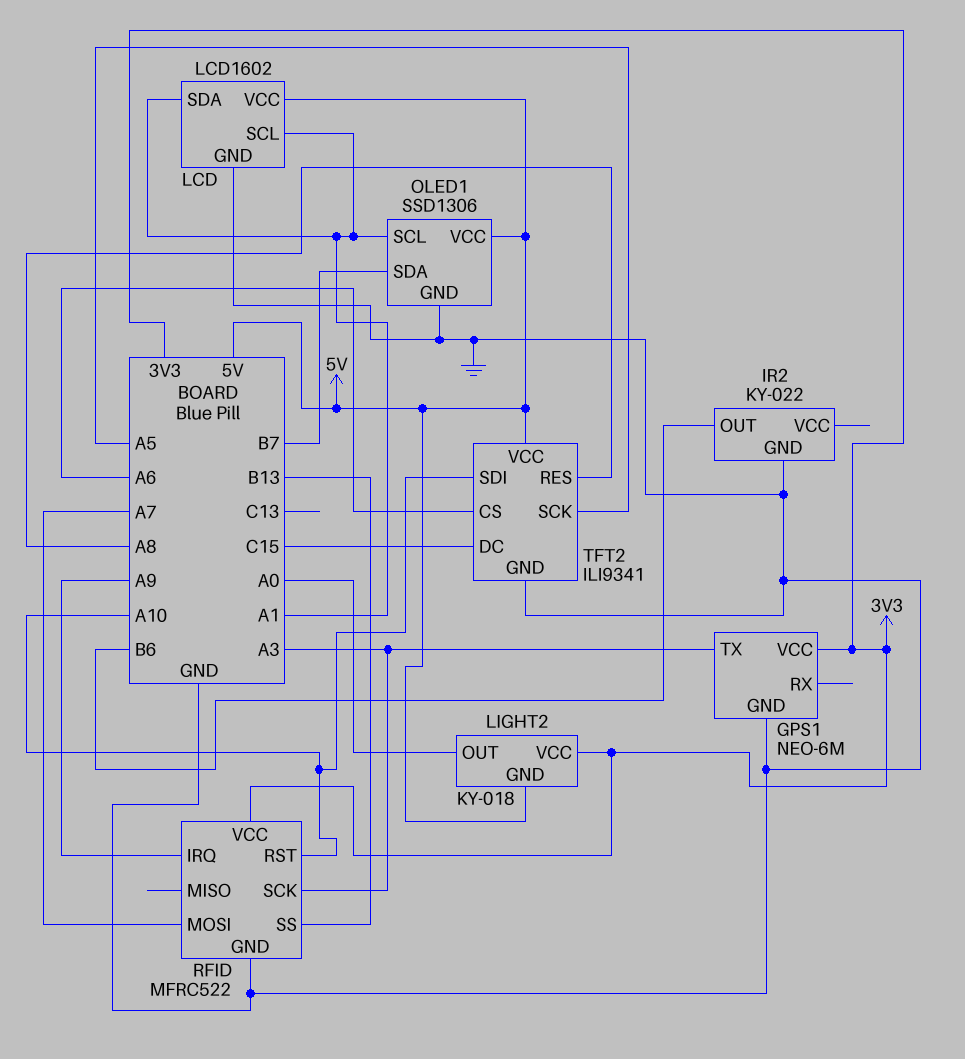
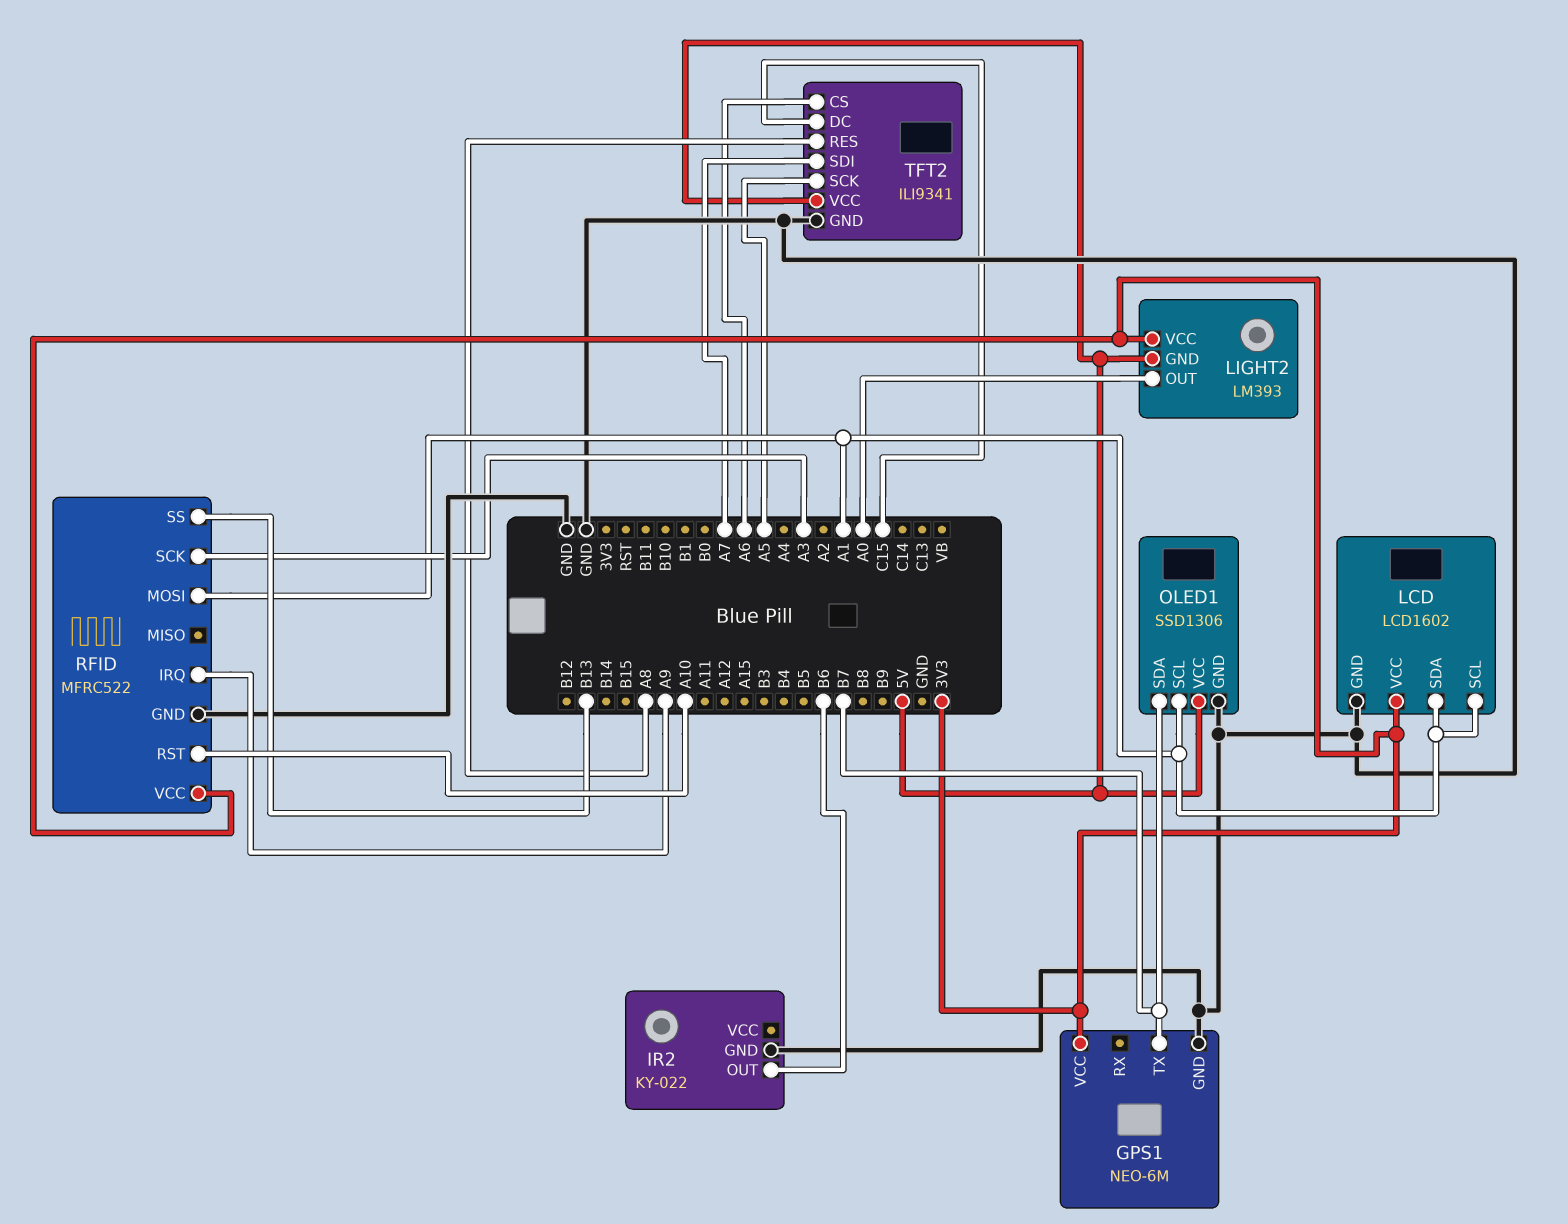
GPS1 pin TX: A3 -> B7
LCD pin VCC: 5V -> 3V3
LIGHT2: KY-018 -> LM393
RFID pin MOSI: A7 -> A1
TFT2 pin SDI: A10 -> A7

